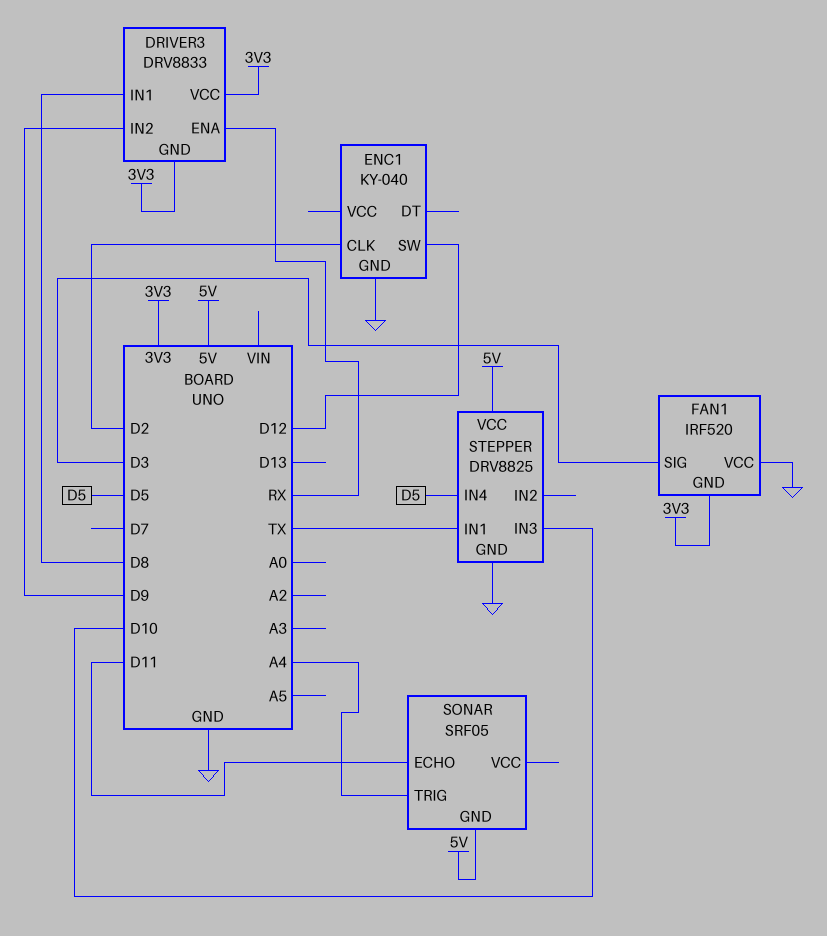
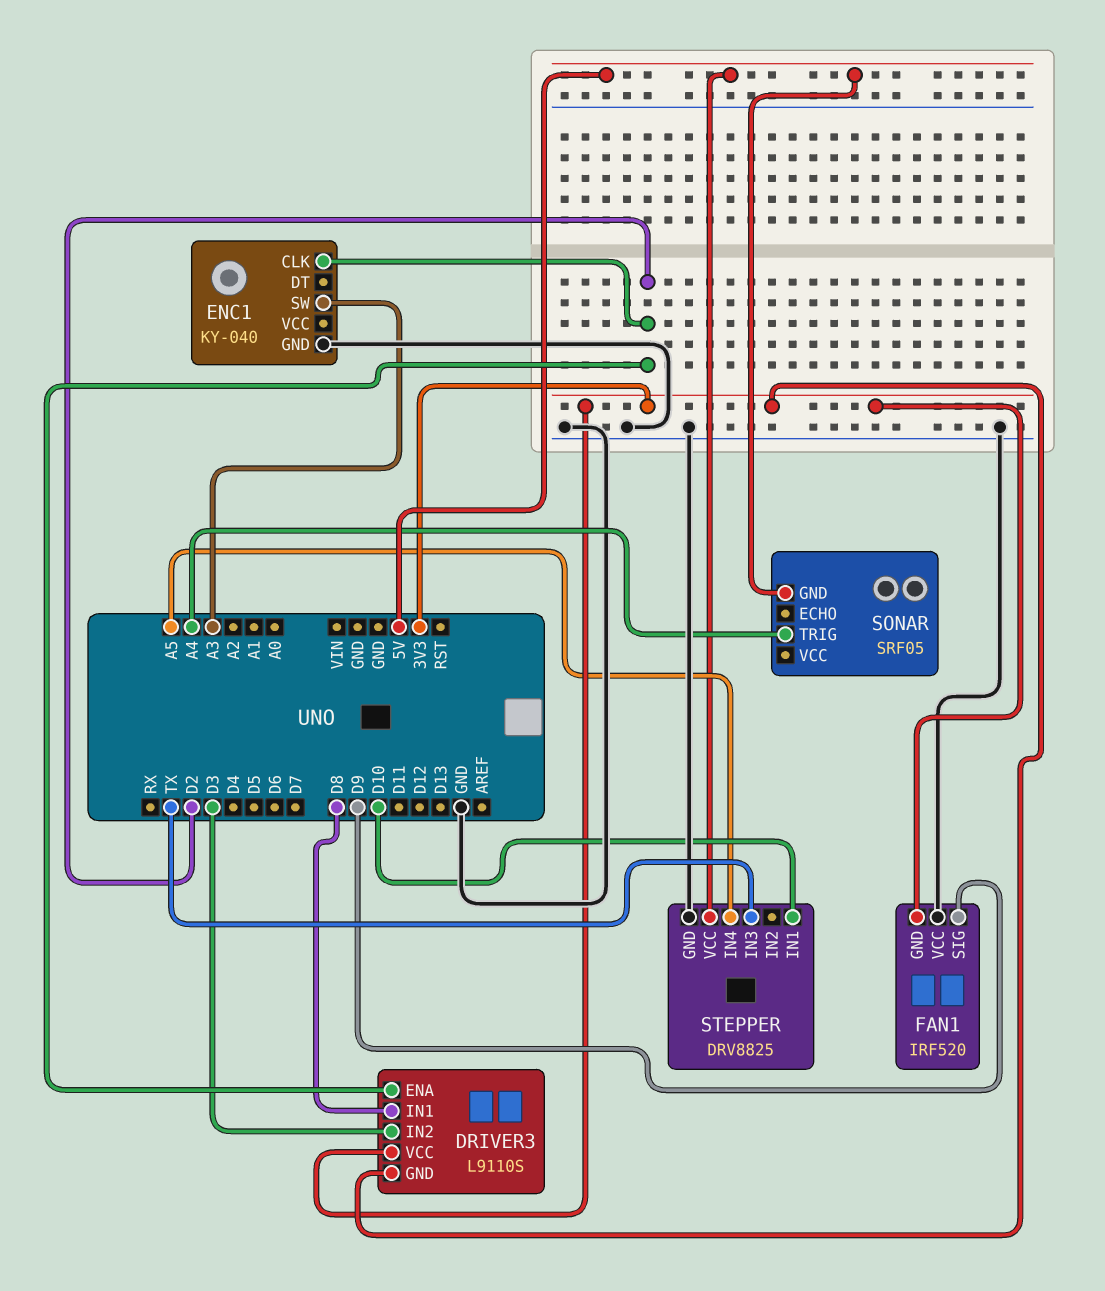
DRIVER3: DRV8833 -> L9110S
DRIVER3 pin ENA: RX -> D2
DRIVER3 pin IN2: D9 -> D3
ENC1 pin SW: D12 -> A3
FAN1 pin SIG: D3 -> D9
SONAR pin ECHO: D11 -> none
STEPPER pin IN1: TX -> D10
STEPPER pin IN3: D10 -> TX
STEPPER pin IN4: D5 -> A5

